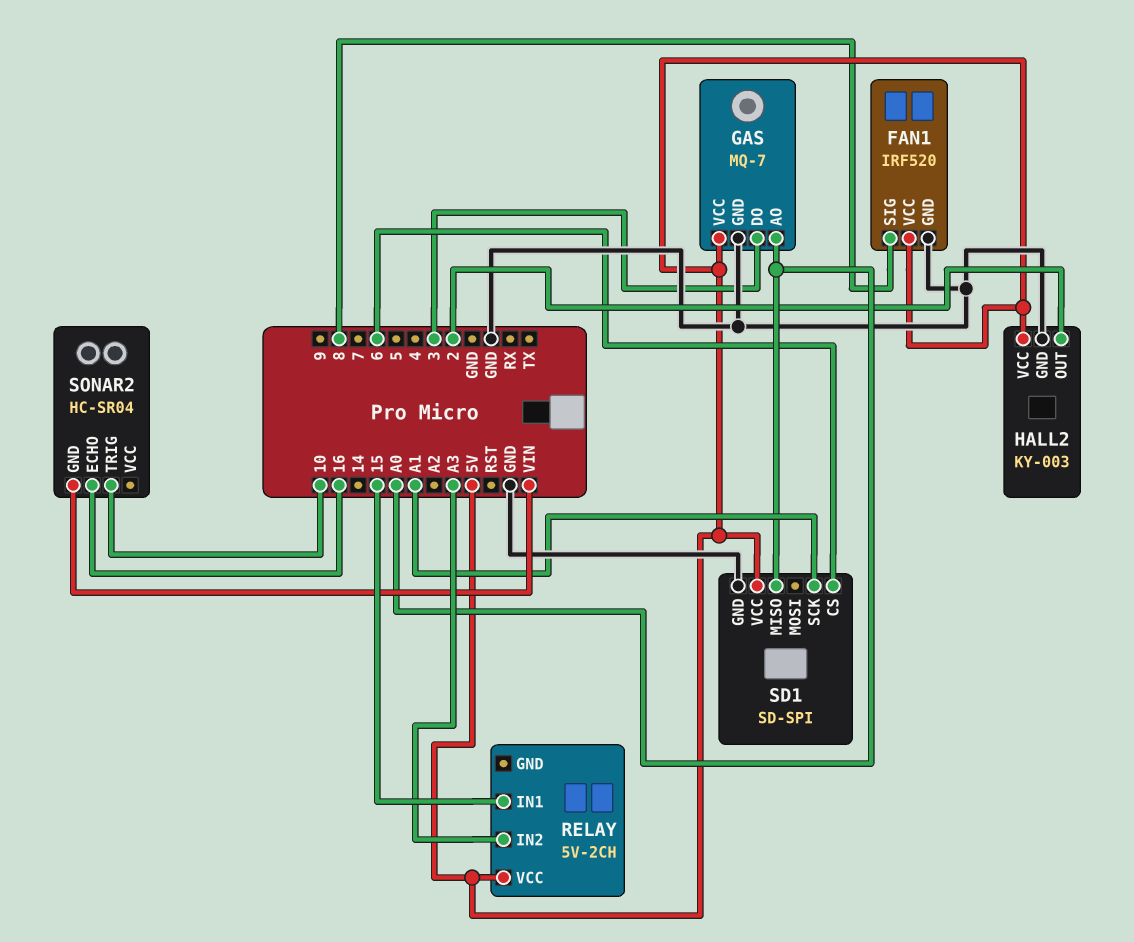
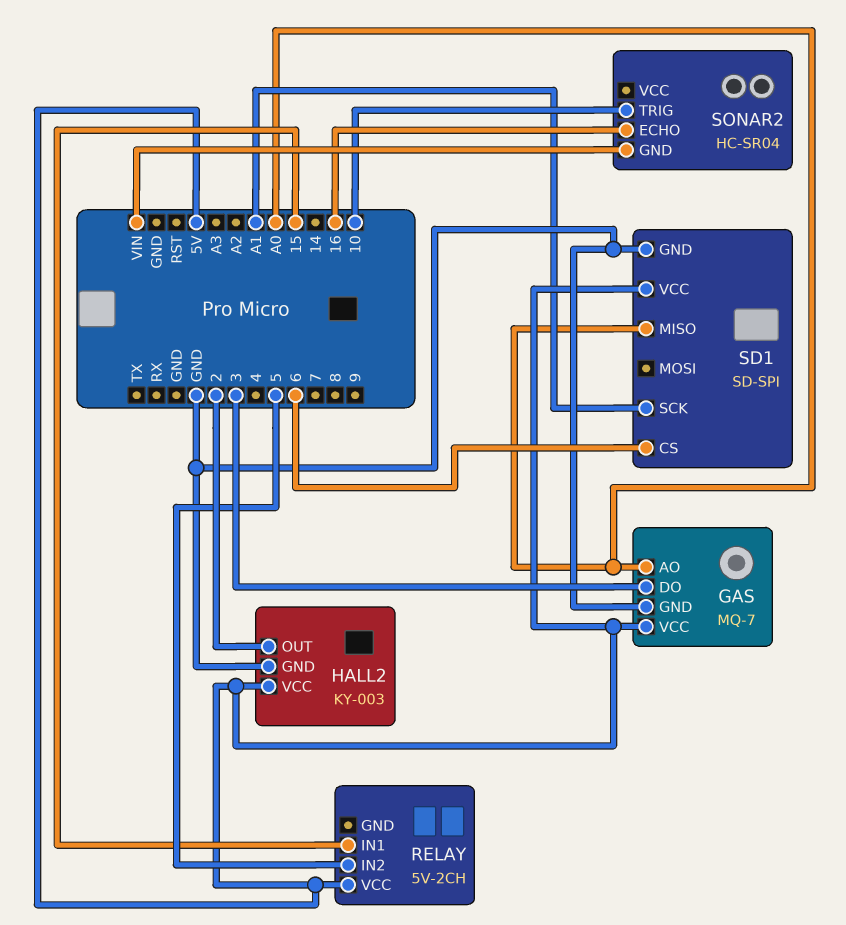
FAN1: IRF520 -> none
FAN1 pin GND: GND -> none
FAN1 pin SIG: 8 -> none
FAN1 pin VCC: 5V -> none
RELAY pin IN2: A3 -> 5

